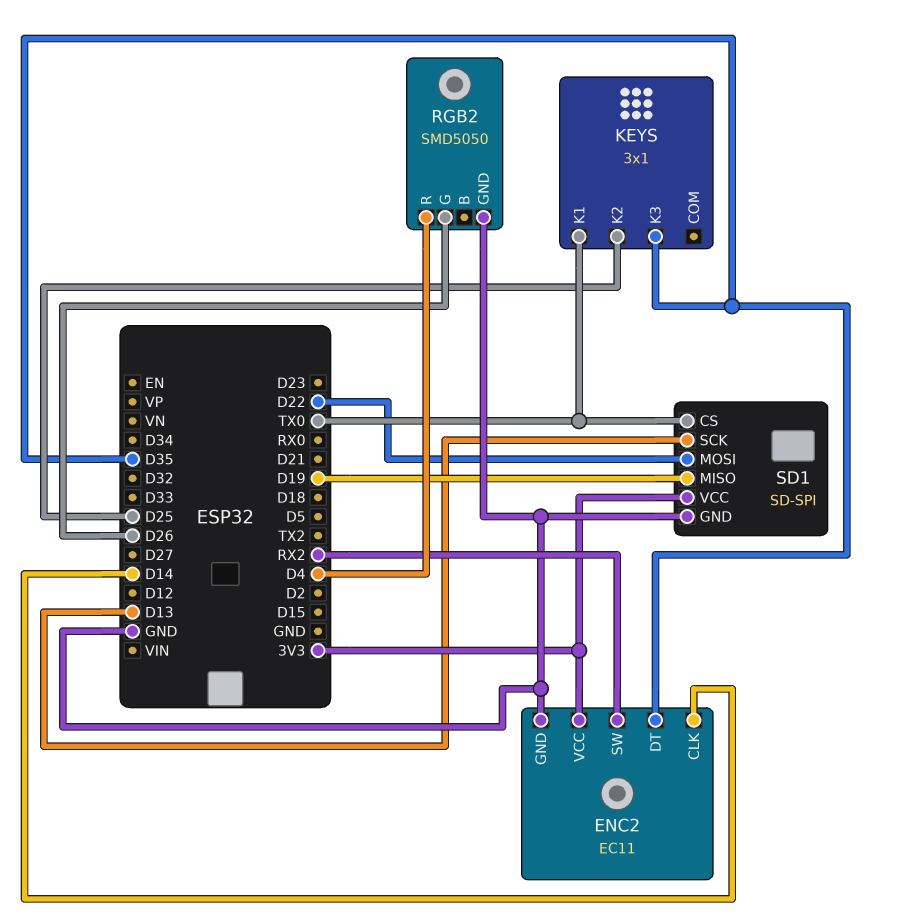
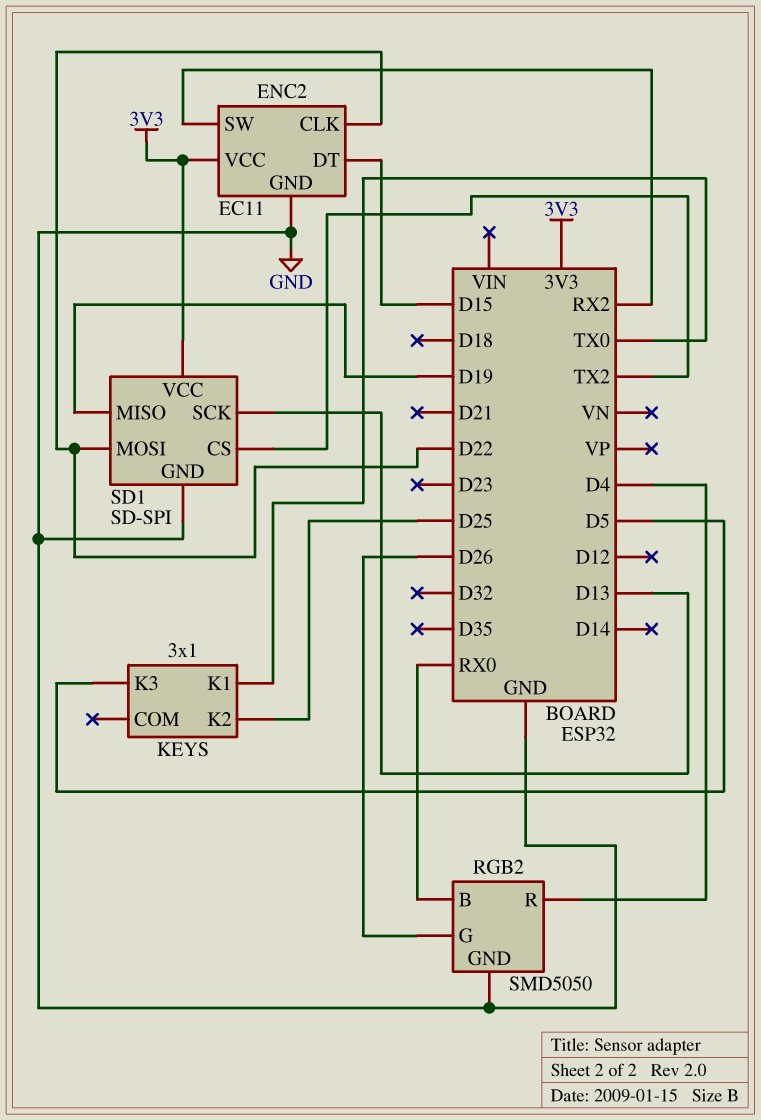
ENC2 pin CLK: D14 -> D22
ENC2 pin DT: D35 -> D15
KEYS pin K3: D35 -> D5
RGB2 pin B: none -> RX0
SD1 pin CS: TX0 -> TX2

